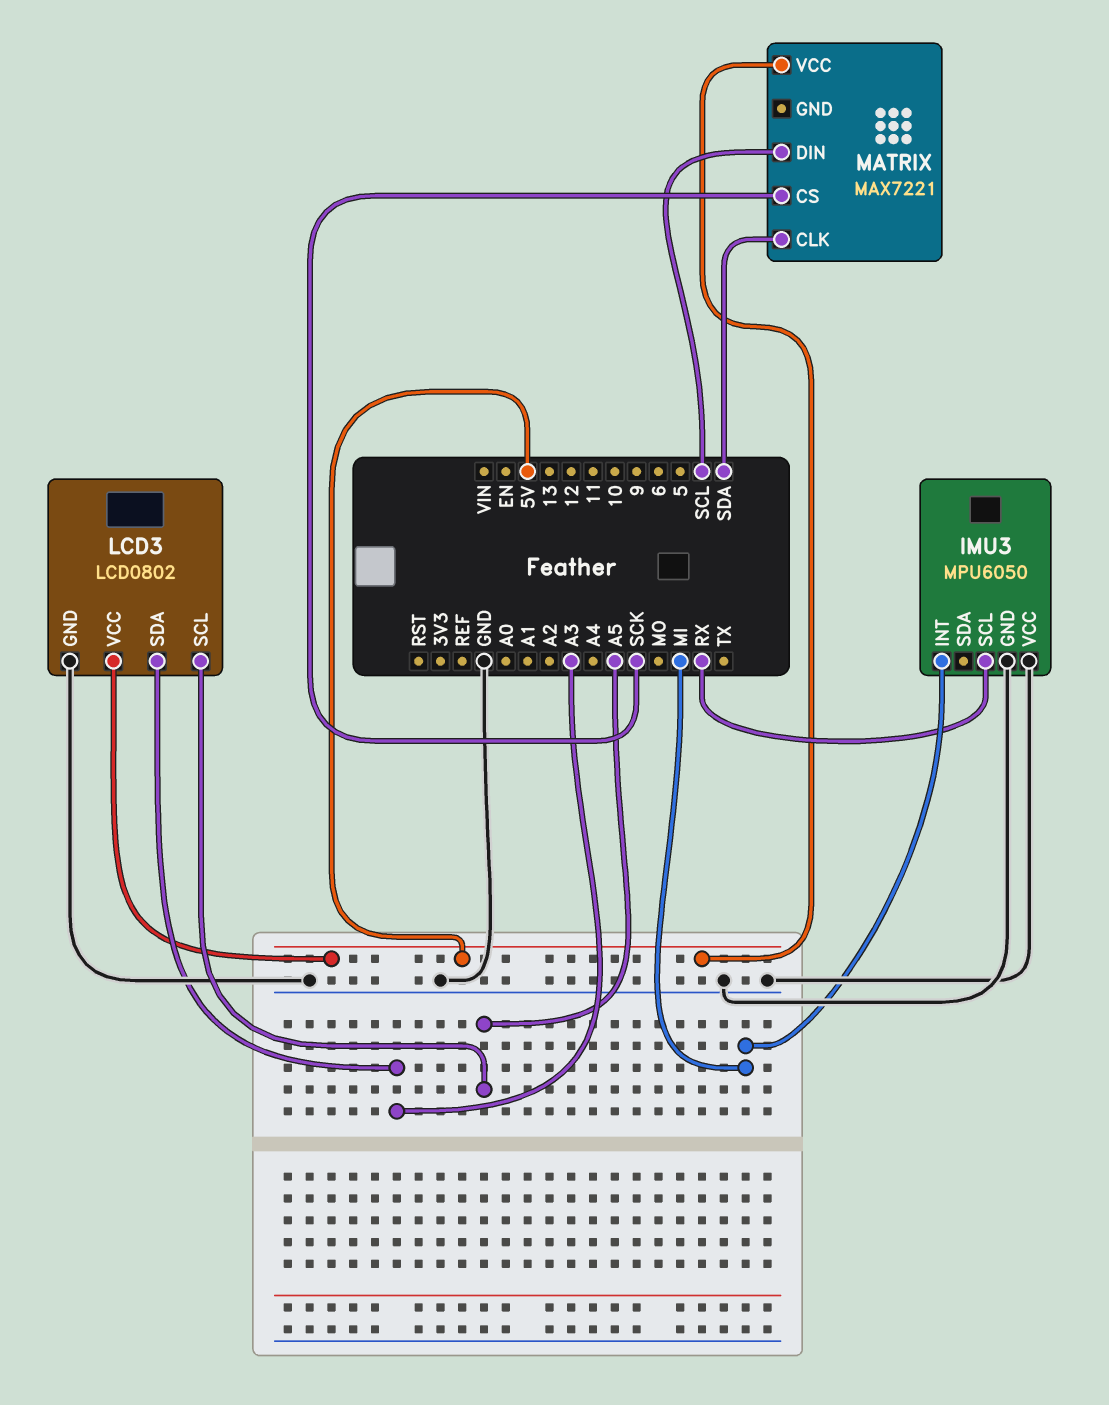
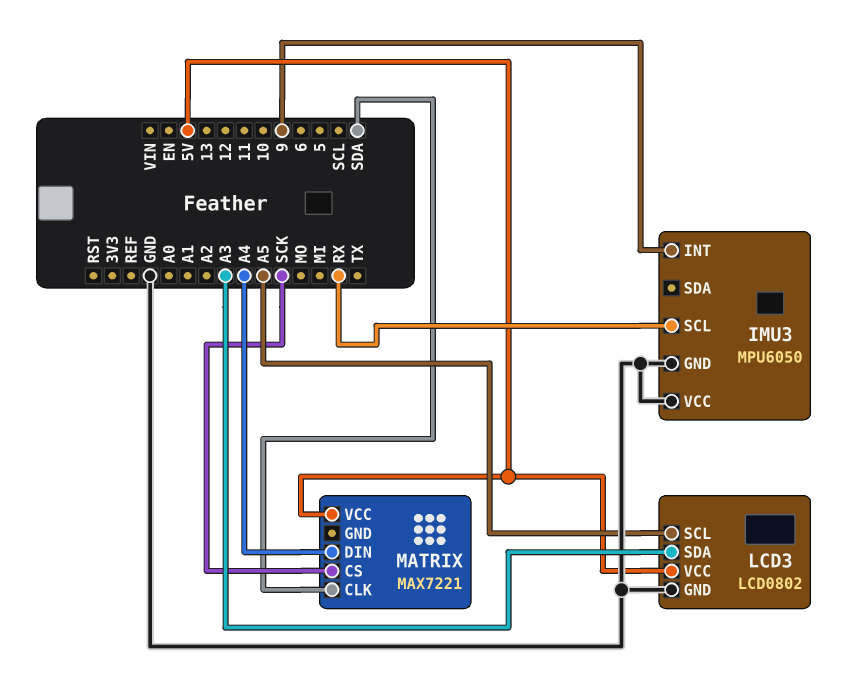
IMU3 pin INT: MI -> 9
MATRIX pin DIN: SCL -> A4

